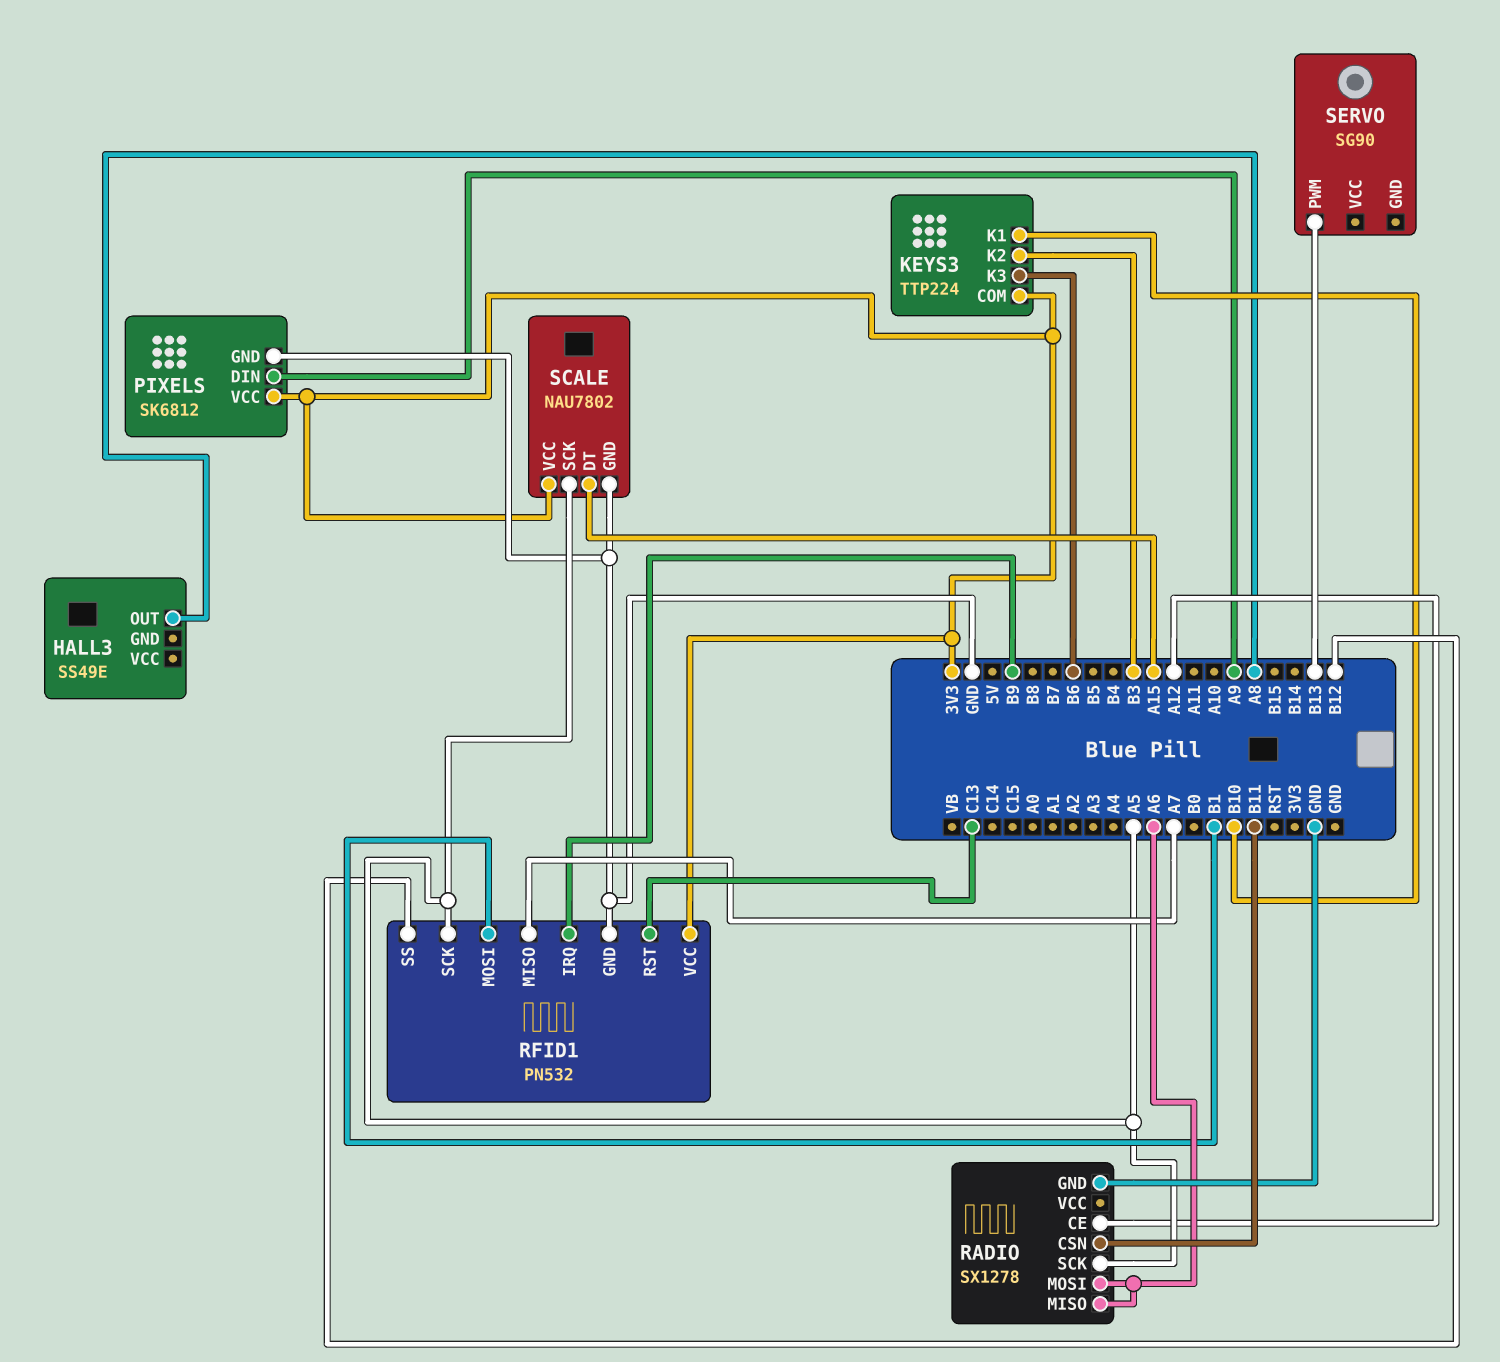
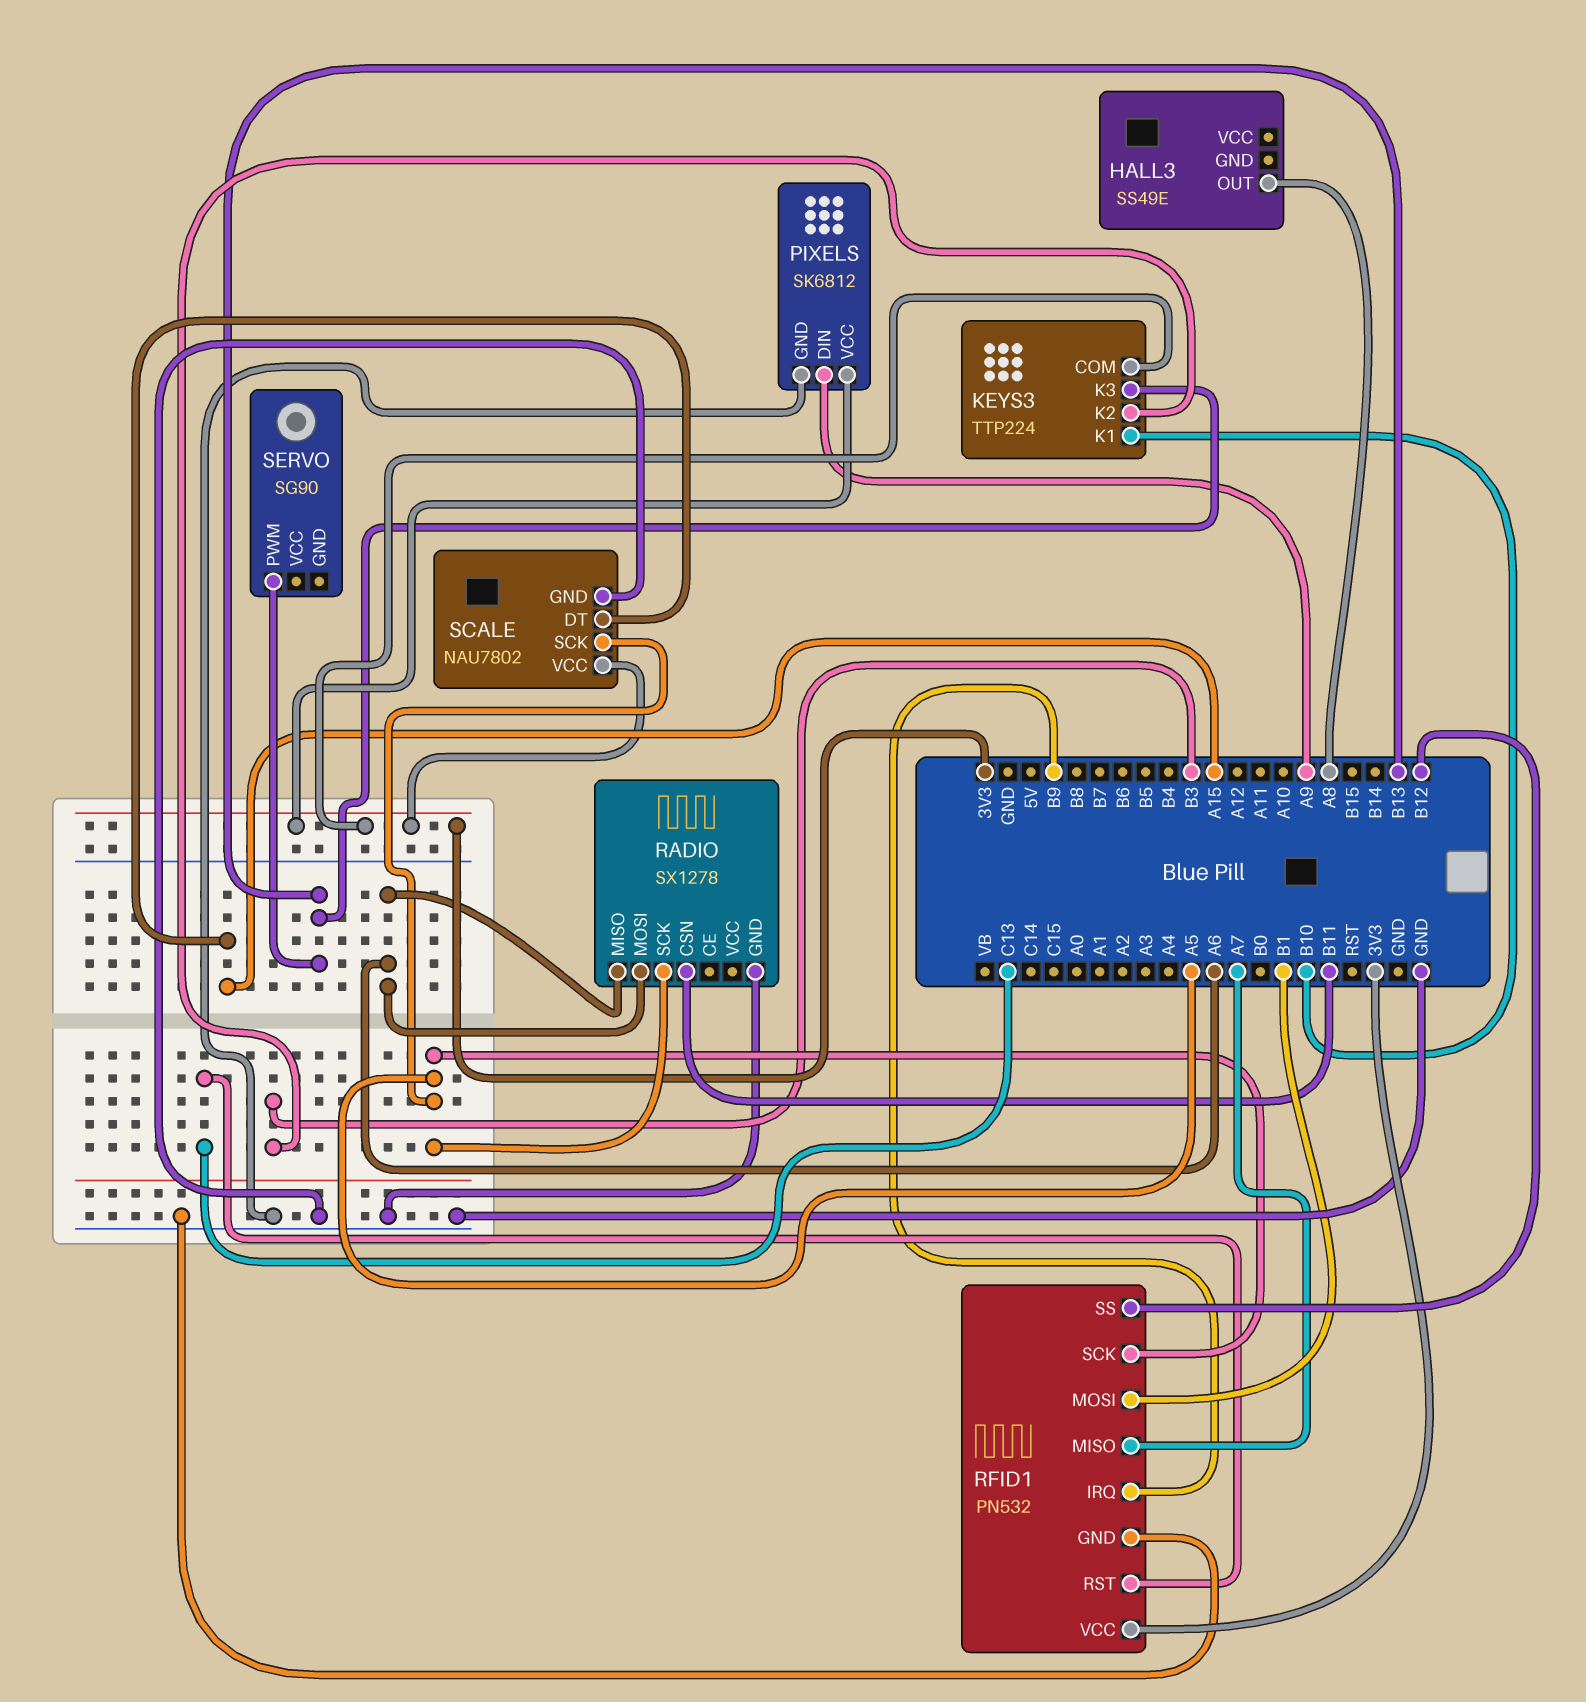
KEYS3 pin K3: B6 -> B13
RADIO pin CE: A12 -> none

